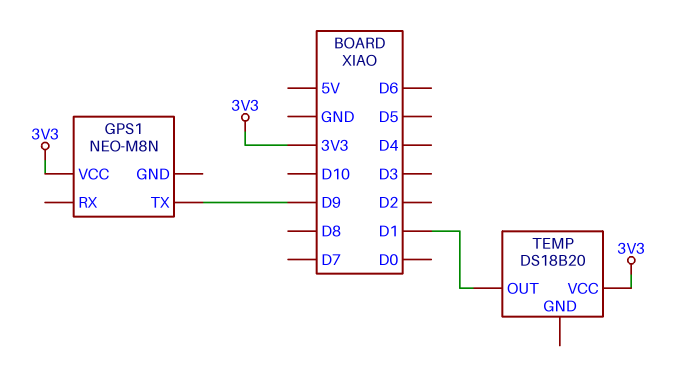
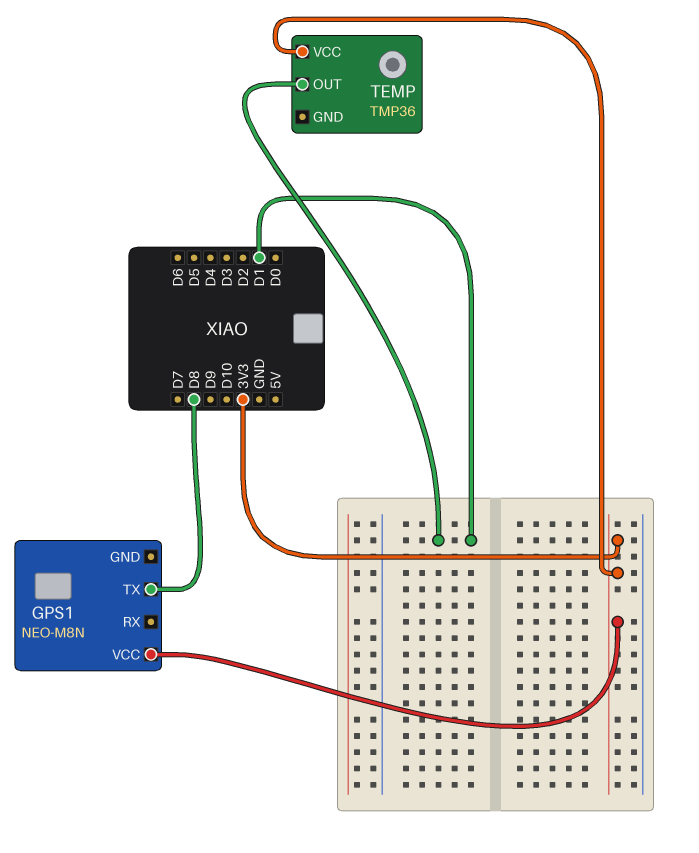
GPS1 pin TX: D9 -> D8
TEMP: DS18B20 -> TMP36

